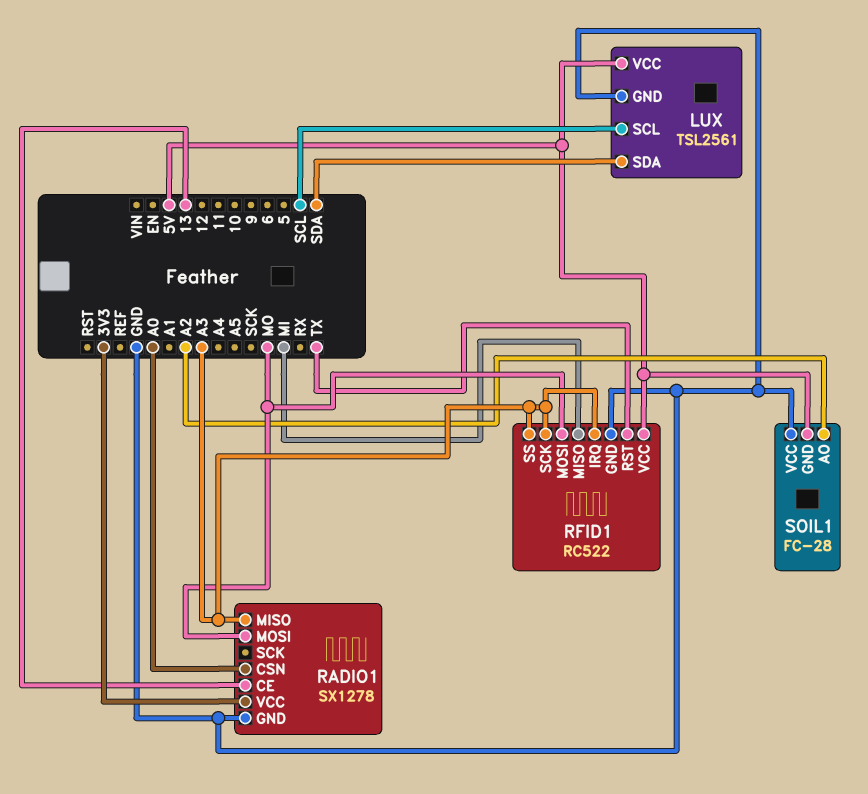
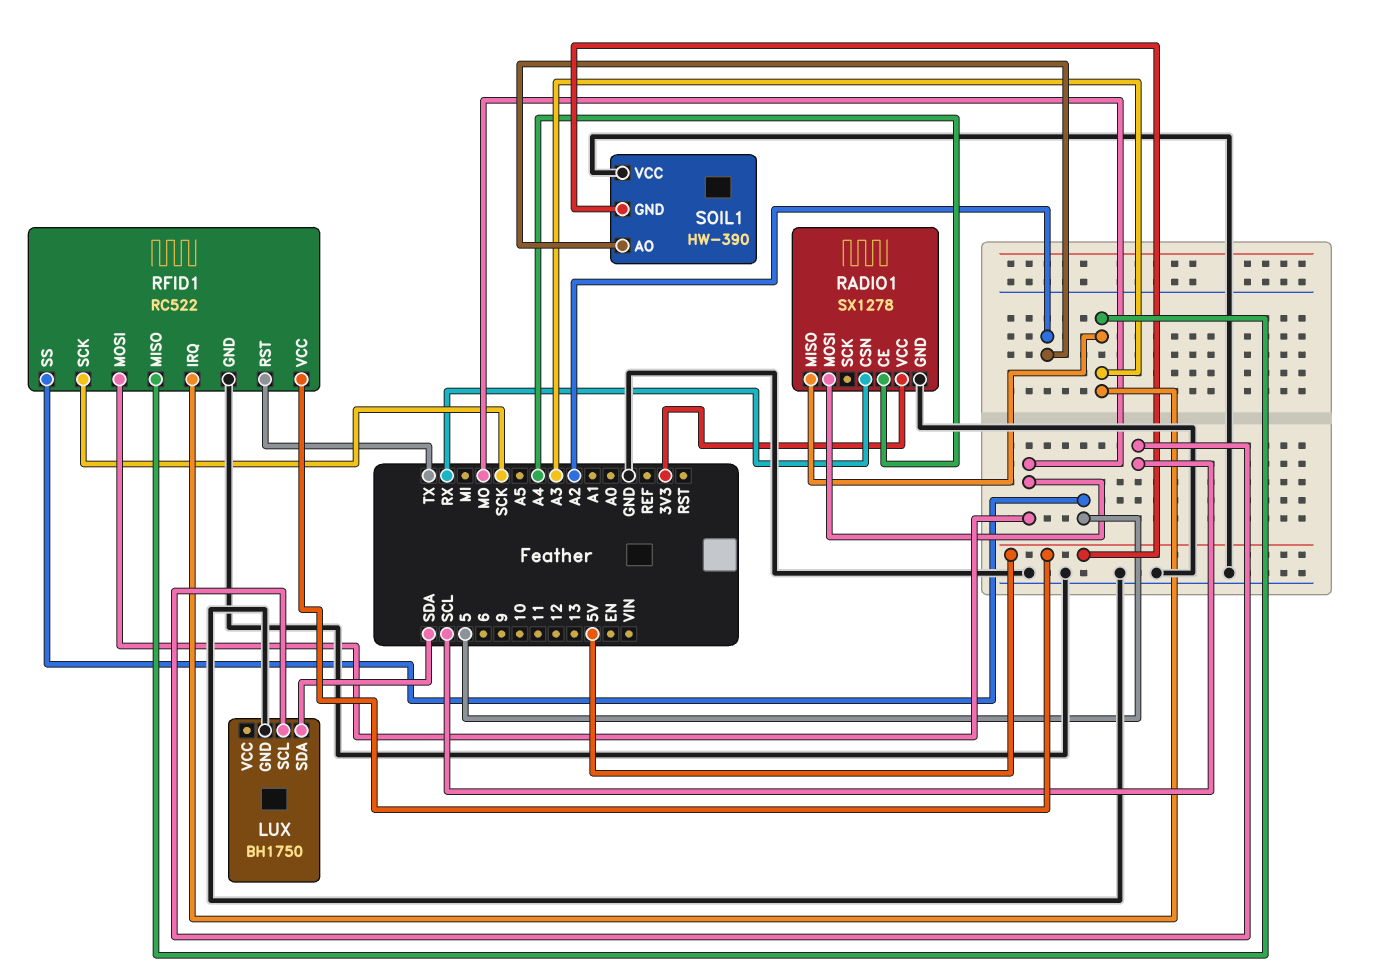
LUX: TSL2561 -> BH1750
LUX pin VCC: 5V -> none
RADIO1 pin CE: 13 -> A4
RADIO1 pin CSN: A0 -> RX
RFID1 pin MISO: MI -> A3
RFID1 pin SCK: A3 -> SCK
RFID1 pin SS: A3 -> 5
SOIL1: FC-28 -> HW-390

